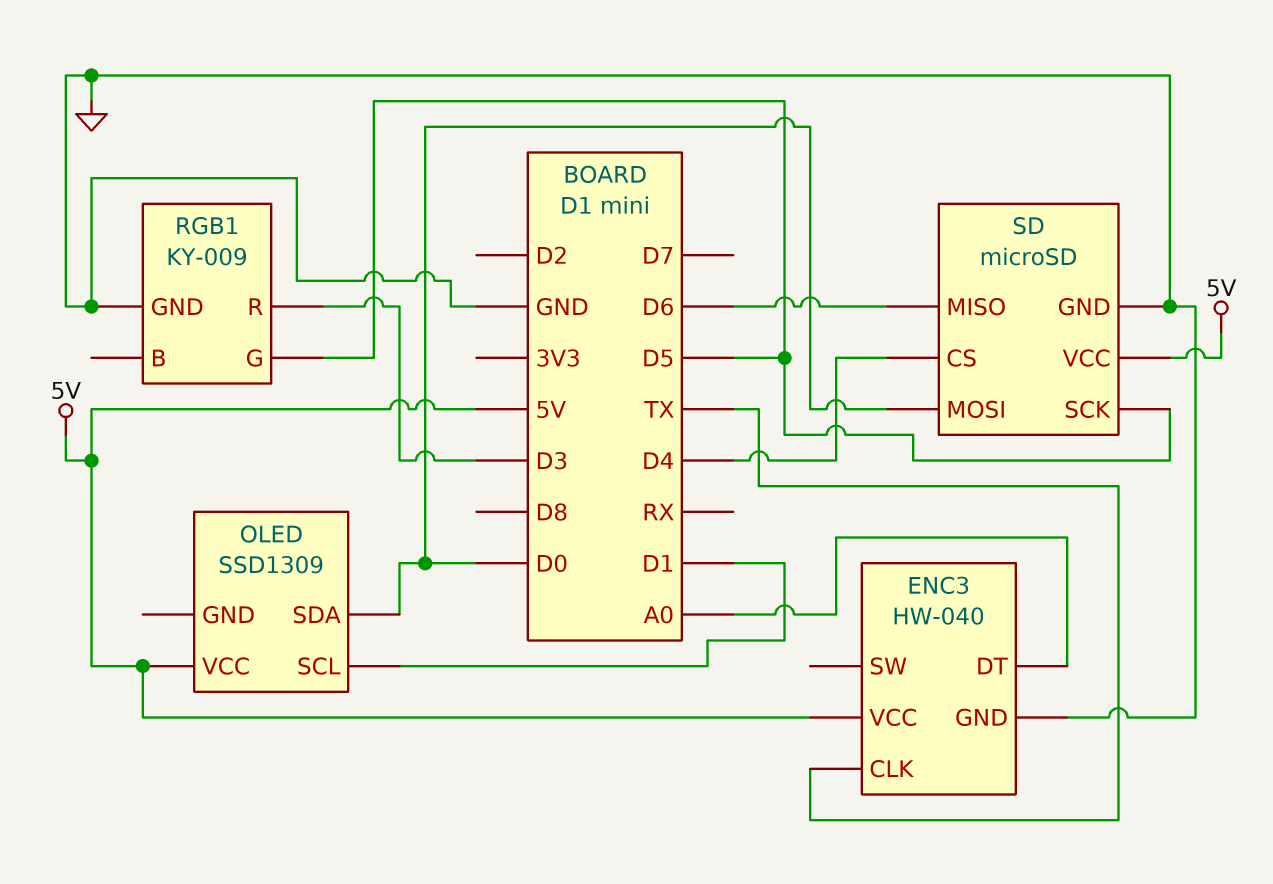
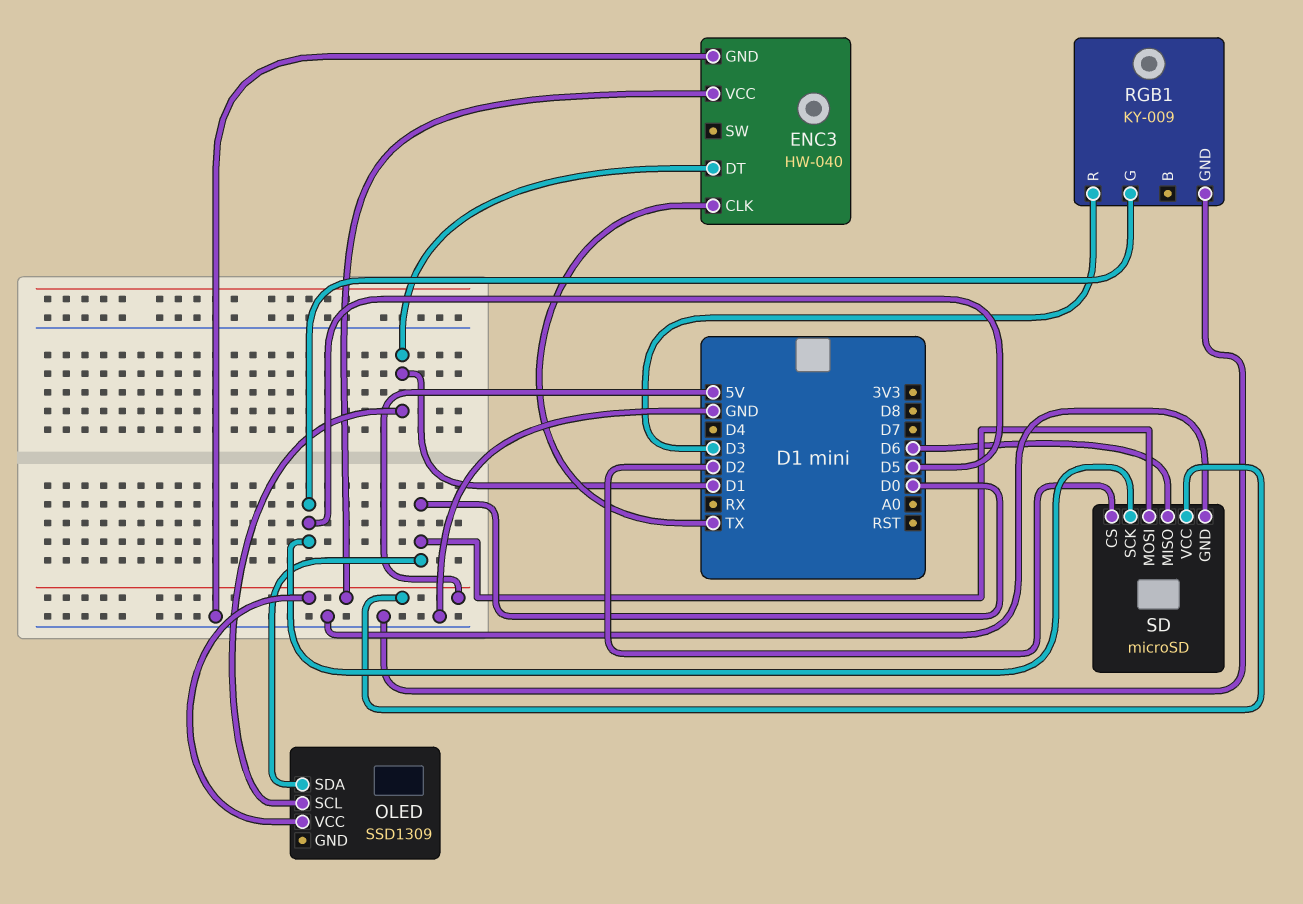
ENC3 pin DT: A0 -> D1
SD pin CS: D4 -> D2

